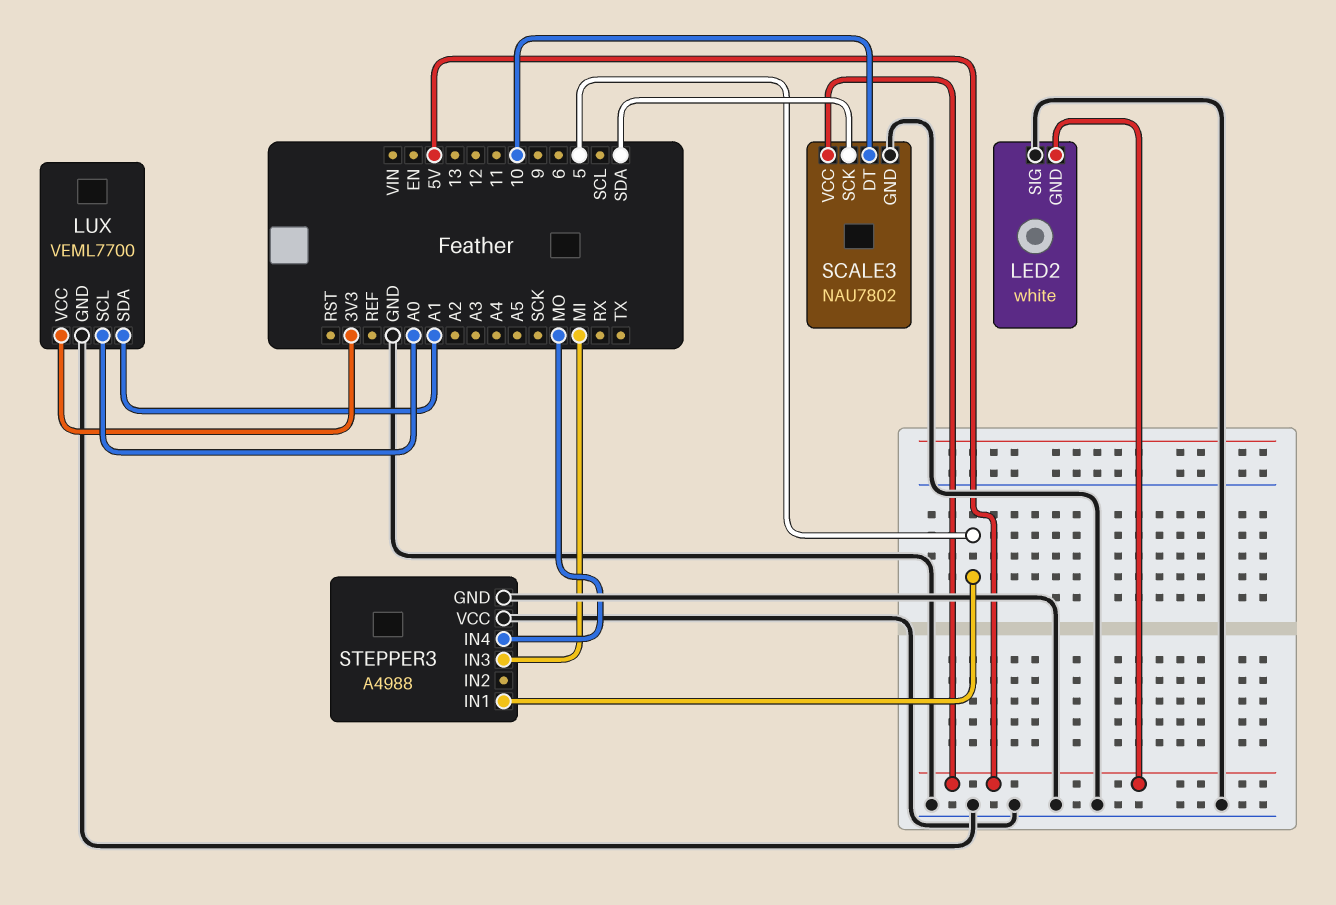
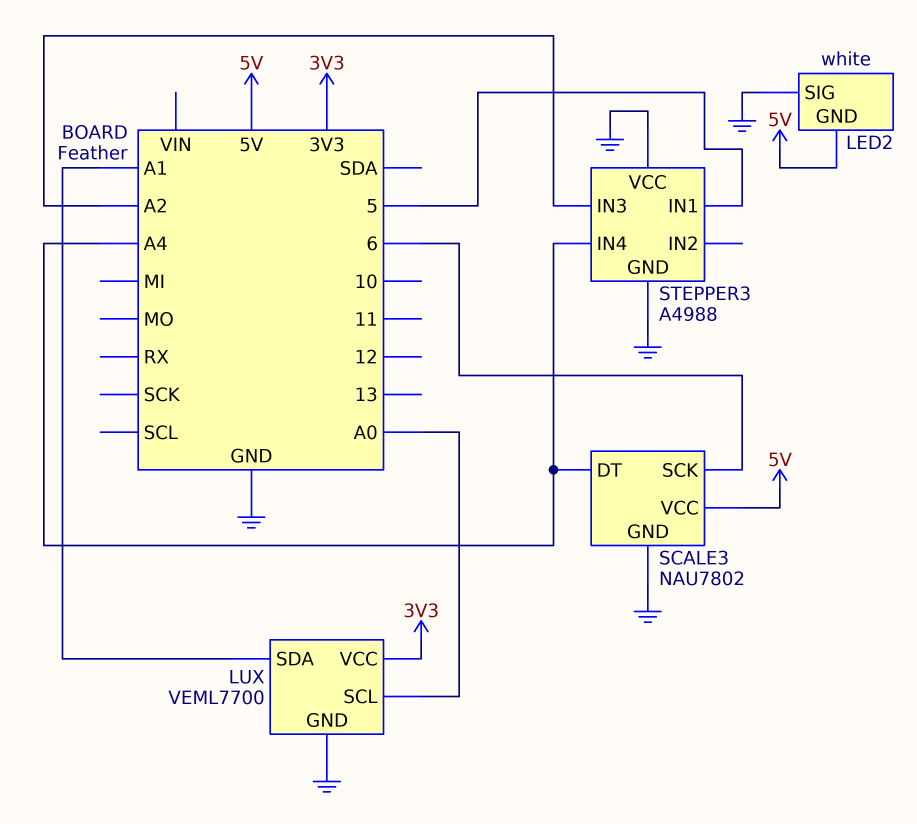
SCALE3 pin DT: 10 -> A4
SCALE3 pin SCK: SDA -> 6
STEPPER3 pin IN3: MI -> A2
STEPPER3 pin IN4: MO -> A4

